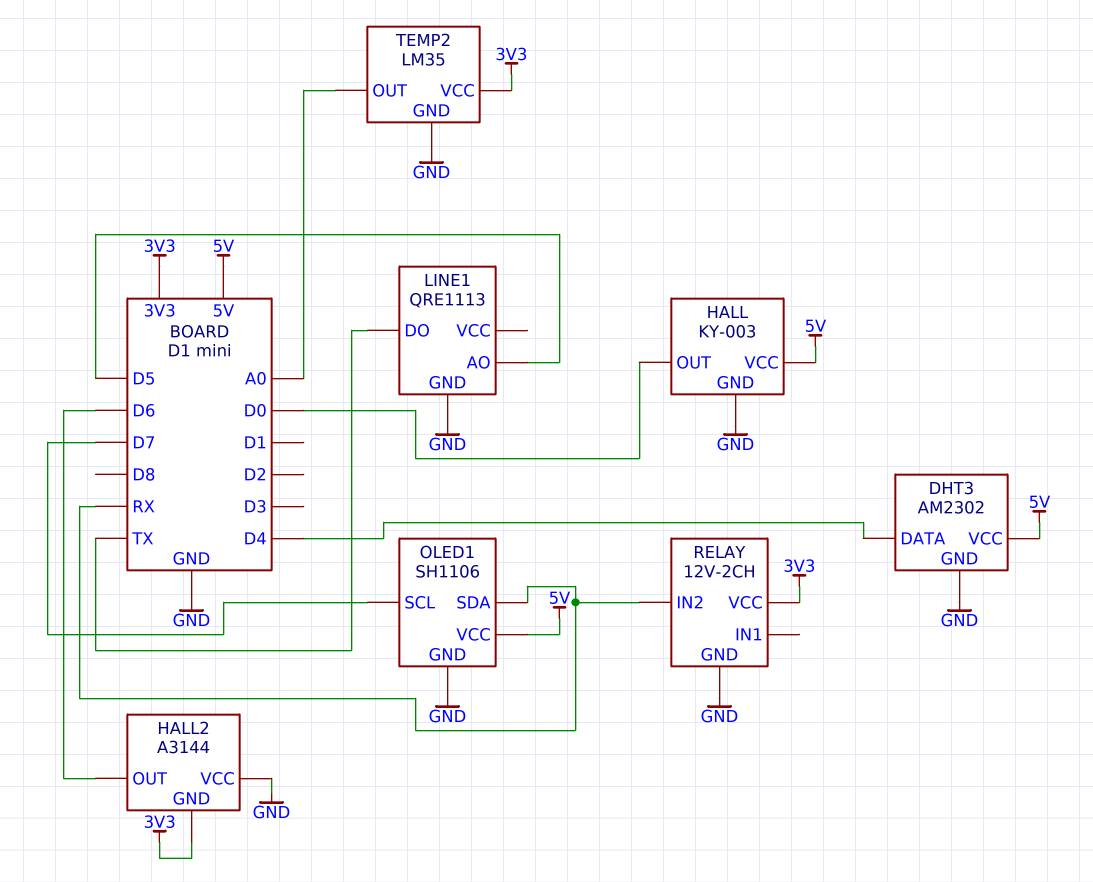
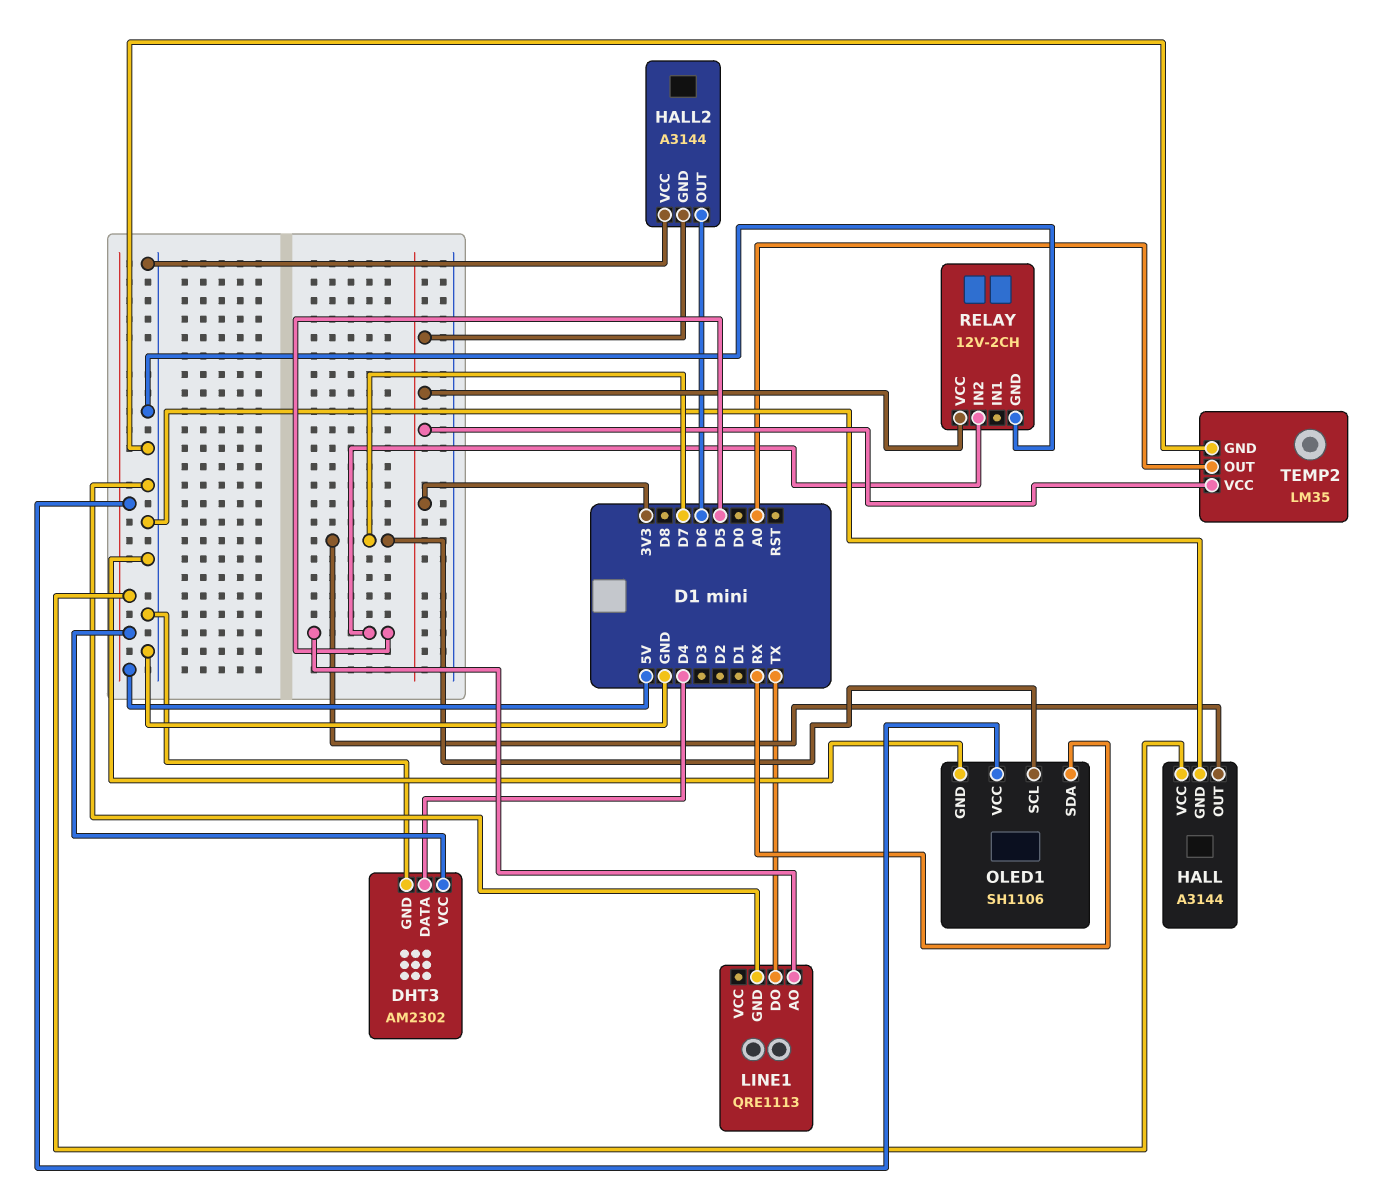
HALL: KY-003 -> A3144
HALL pin OUT: D0 -> D7
RELAY pin IN2: RX -> D5

